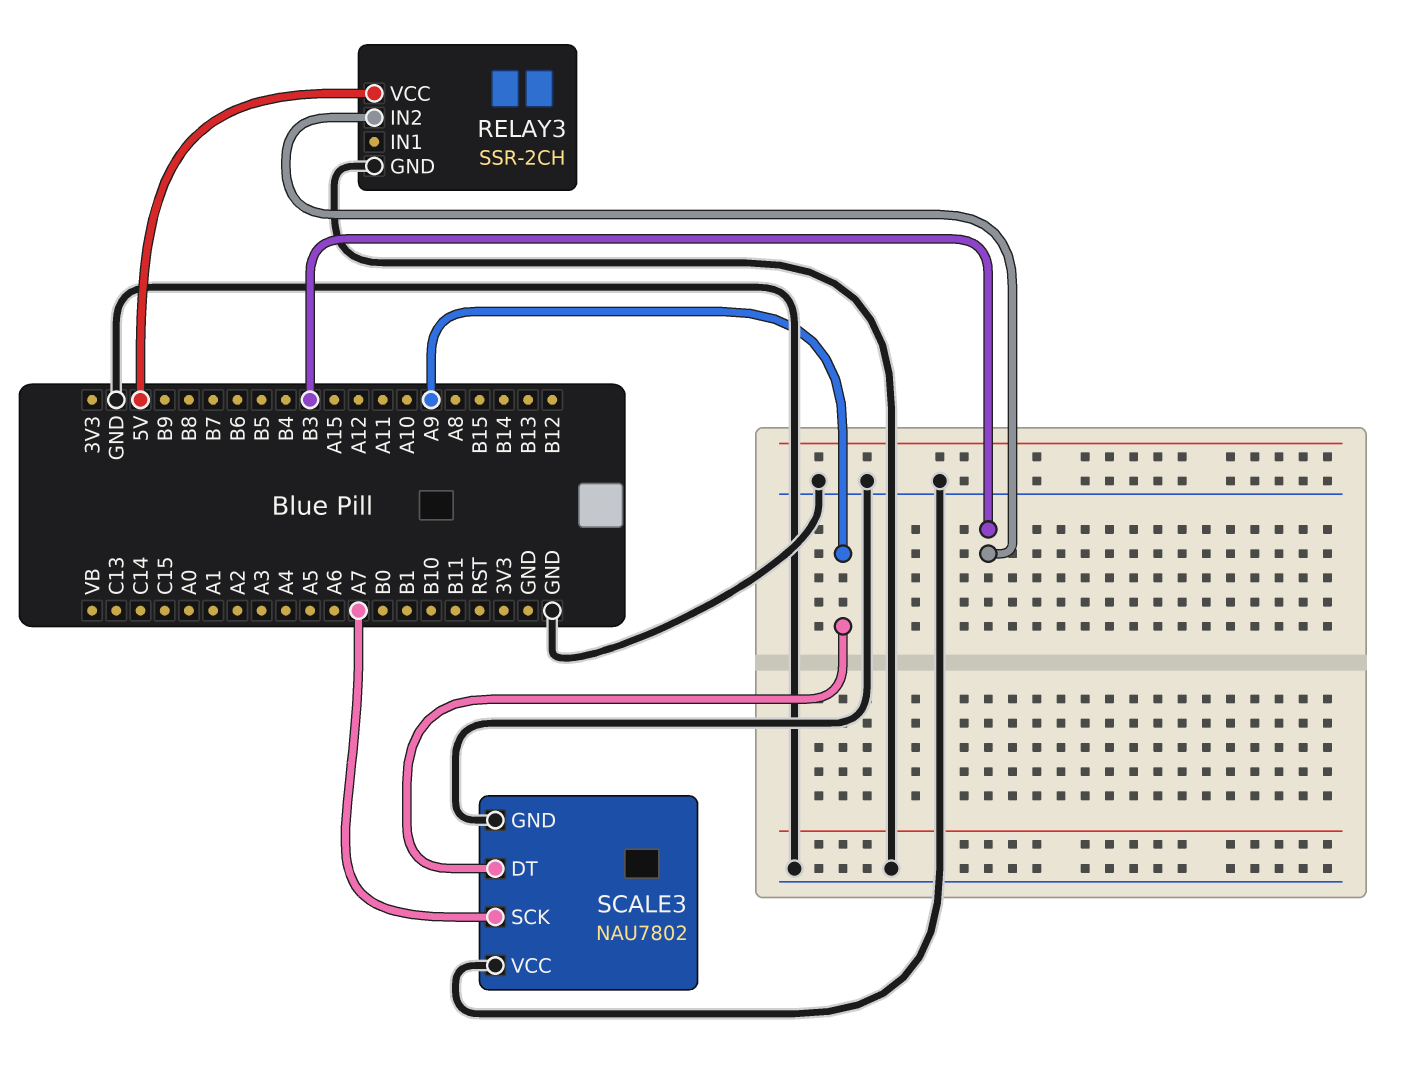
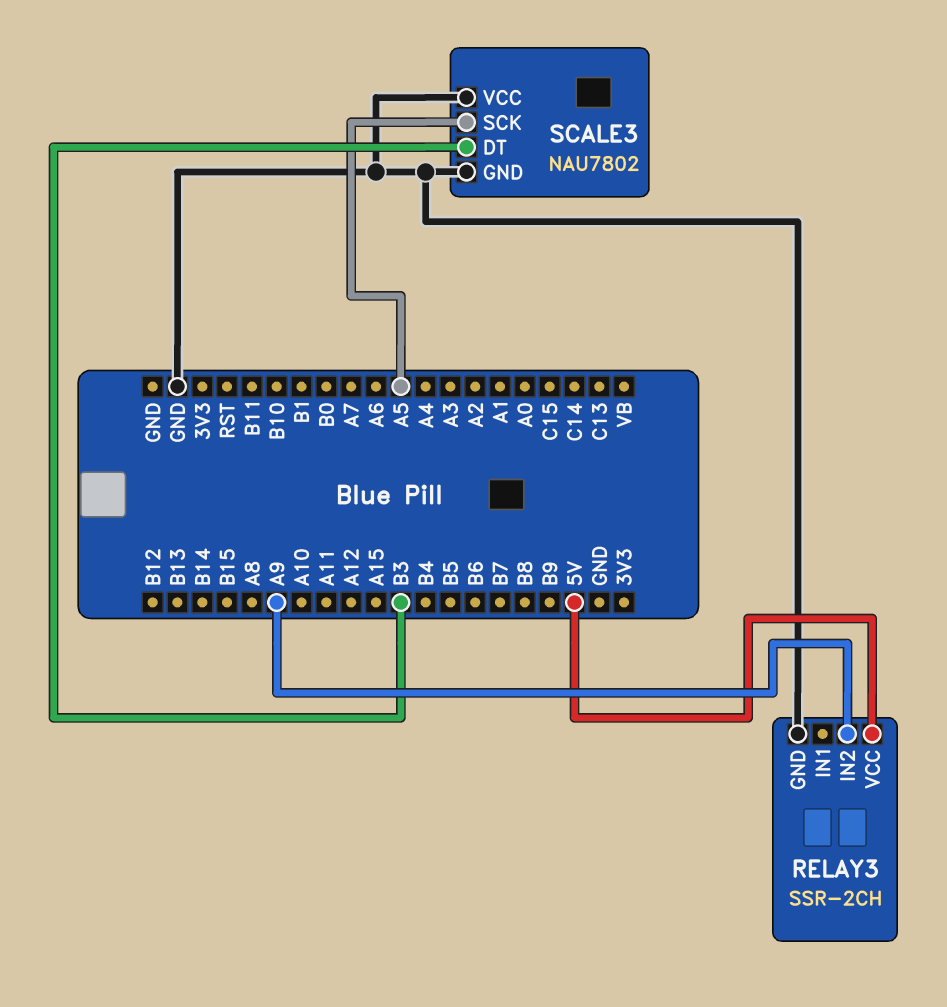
RELAY3 pin IN2: B3 -> A9
SCALE3 pin DT: A9 -> B3
SCALE3 pin SCK: A7 -> A5

